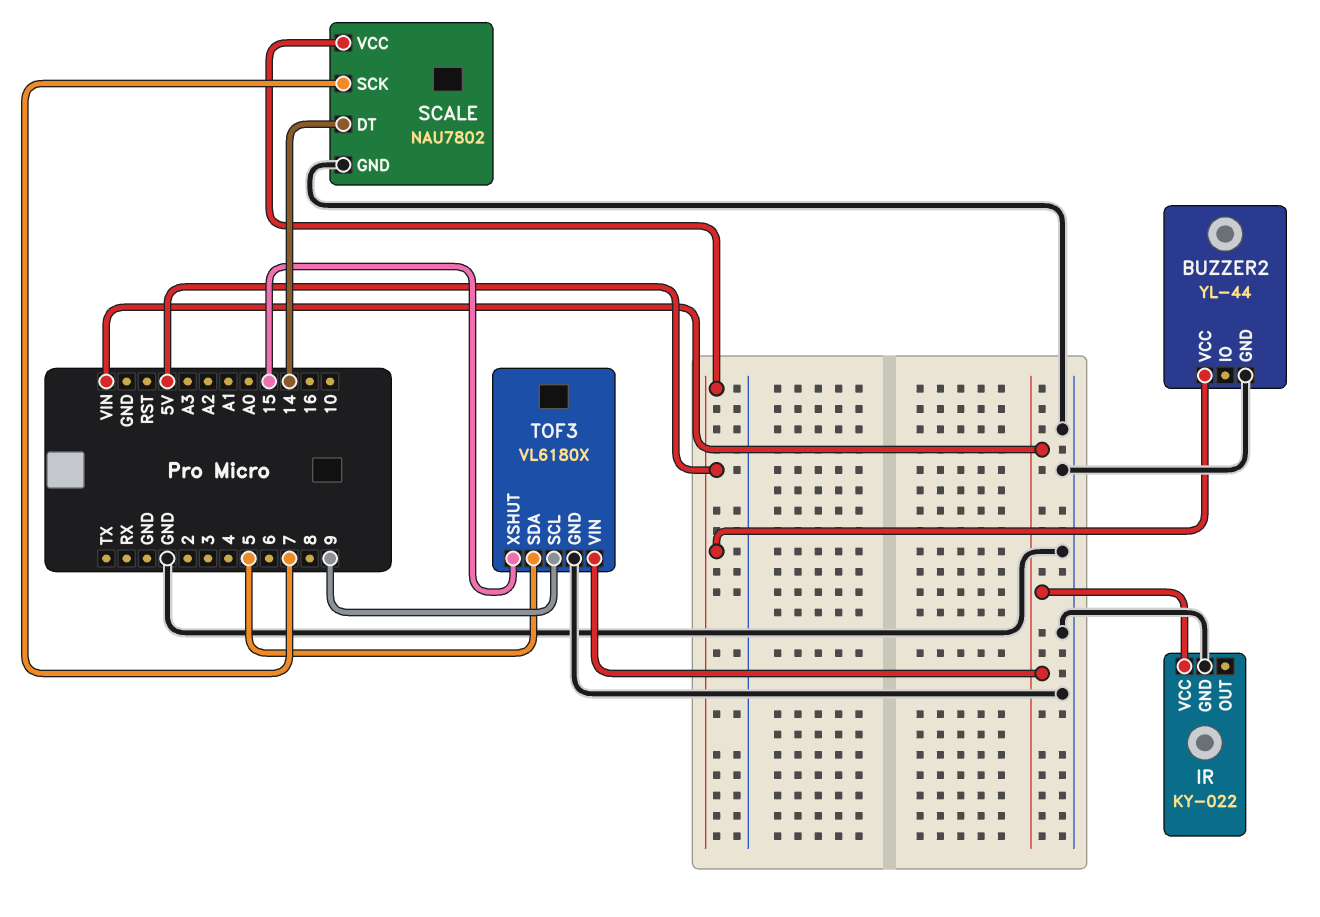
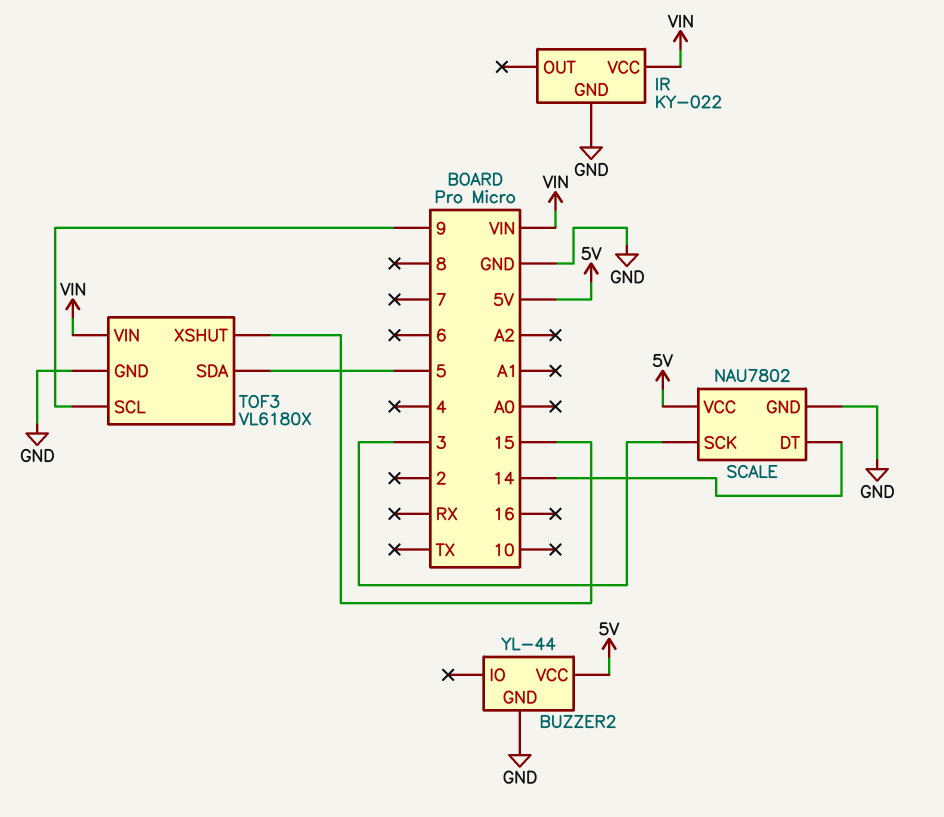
SCALE pin SCK: 7 -> 3

